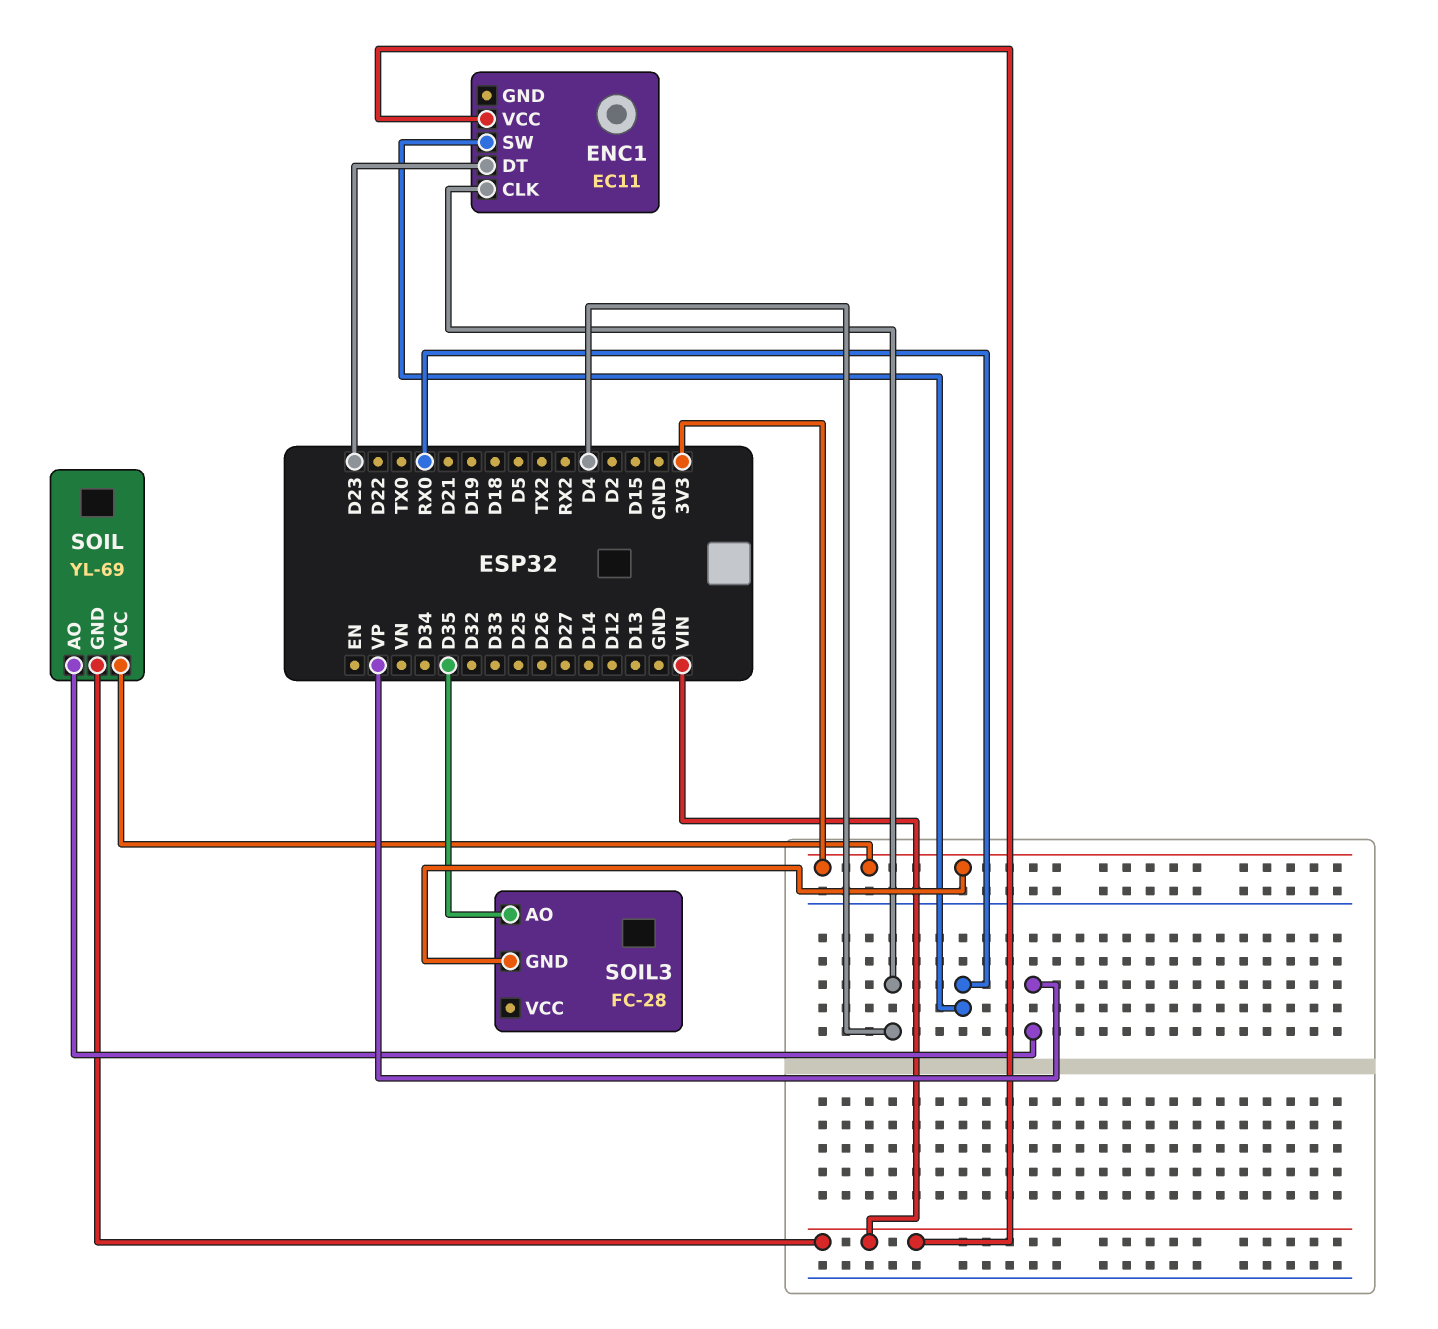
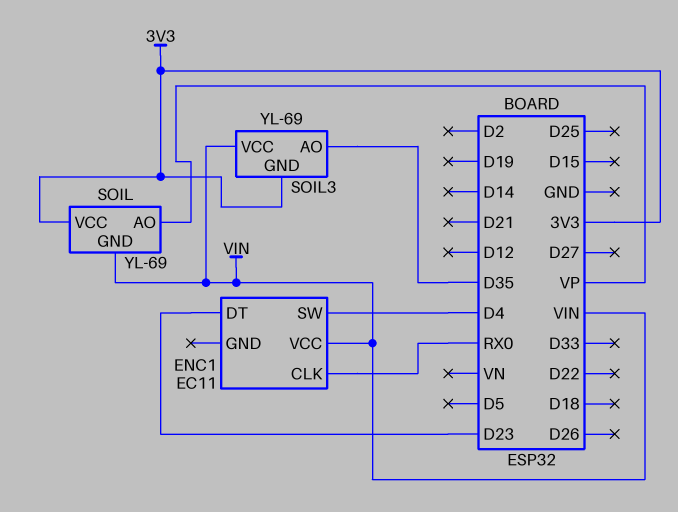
ENC1 pin CLK: D4 -> RX0
ENC1 pin SW: RX0 -> D4
SOIL3: FC-28 -> YL-69
SOIL3 pin VCC: none -> VIN

